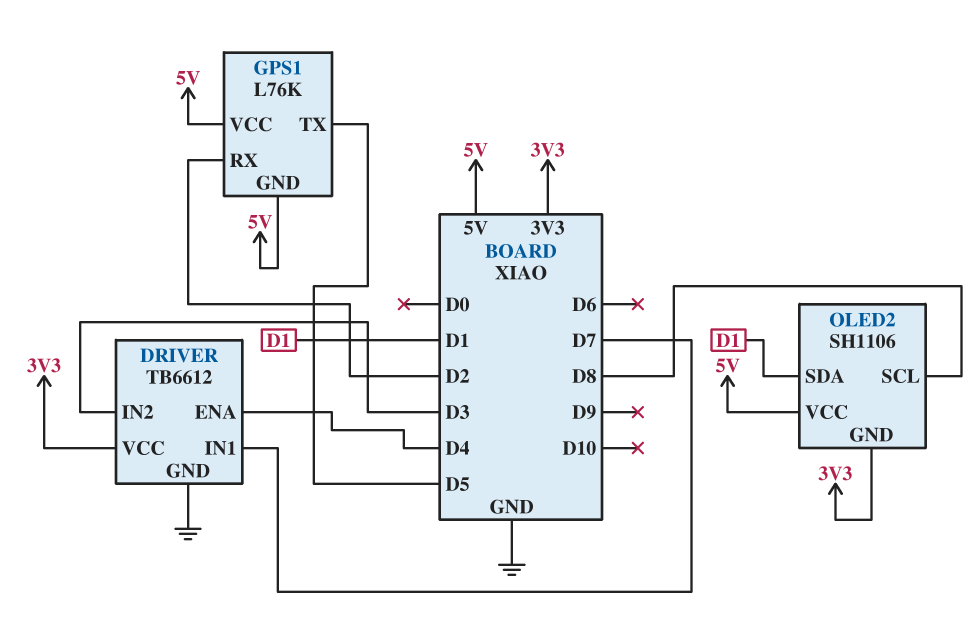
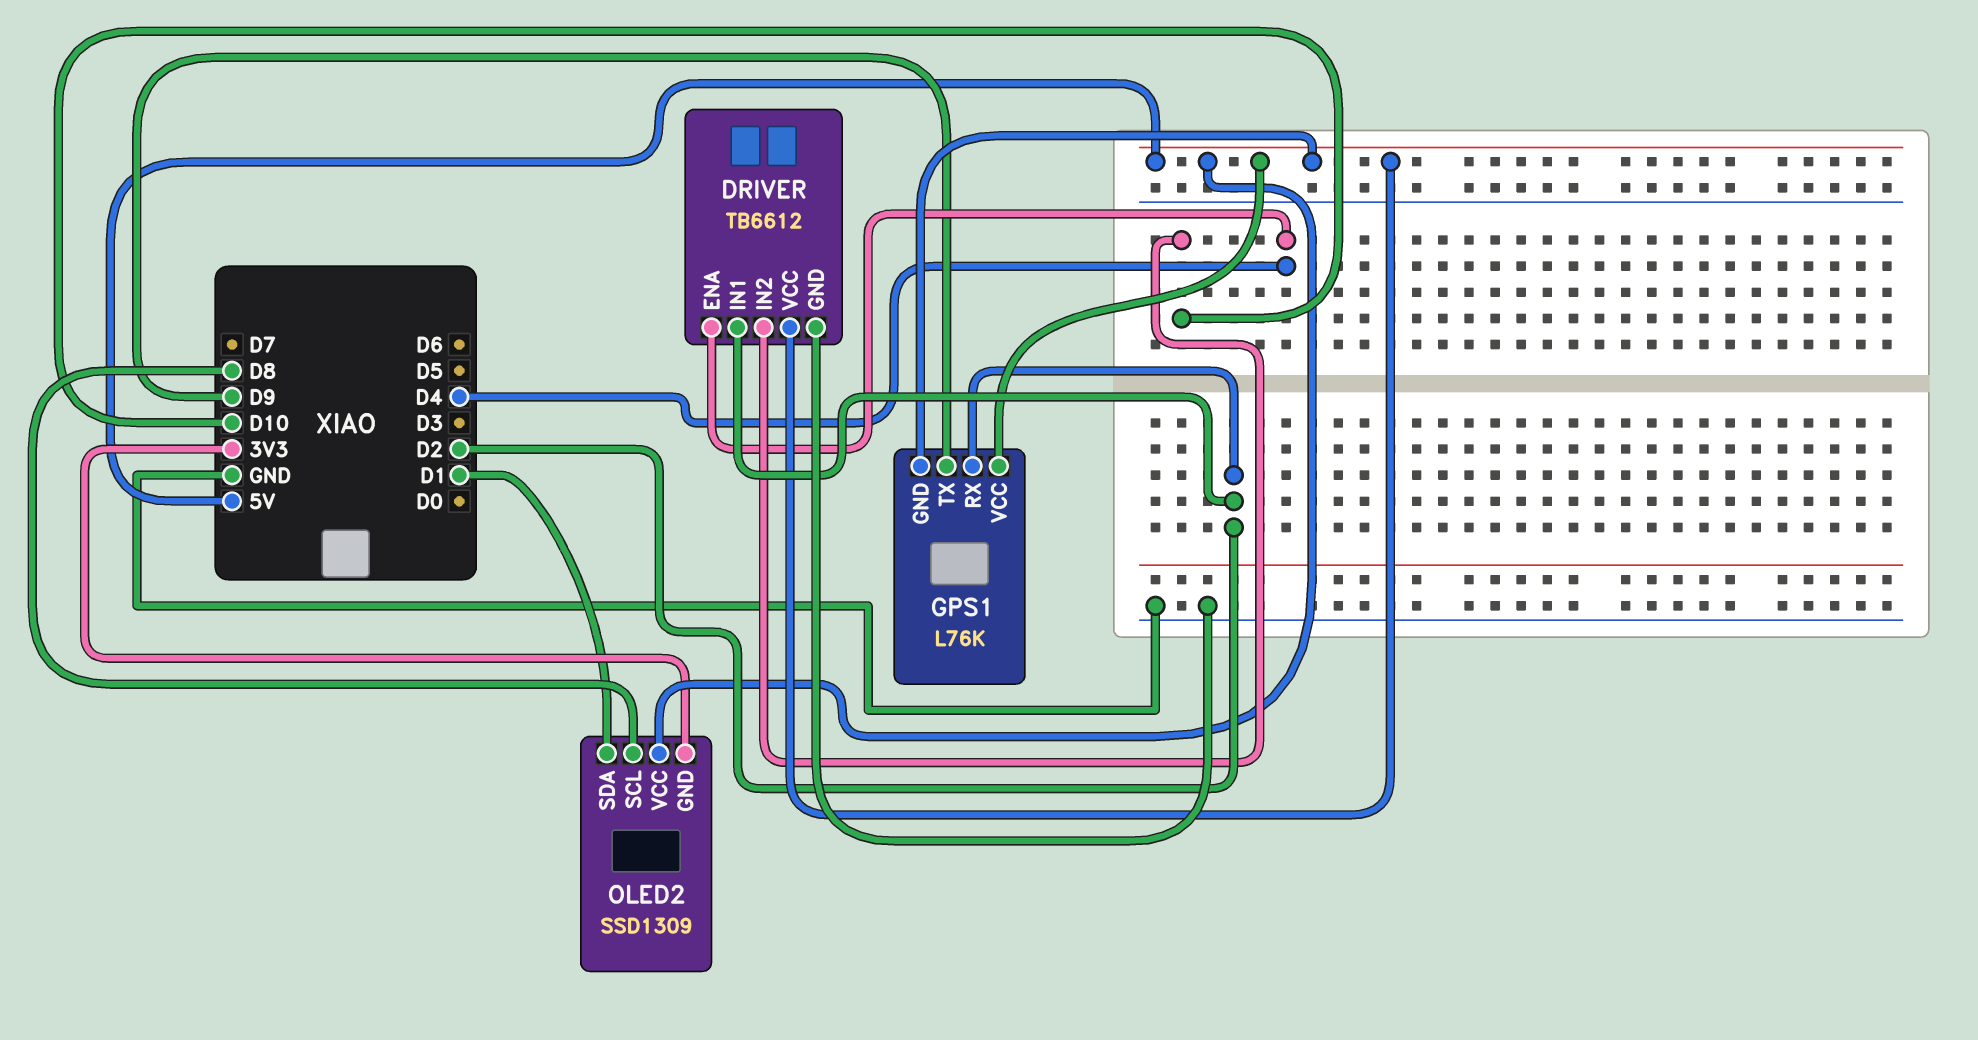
DRIVER pin IN1: D7 -> D2
DRIVER pin IN2: D3 -> D10
DRIVER pin VCC: 3V3 -> 5V
GPS1 pin TX: D5 -> D9
OLED2: SH1106 -> SSD1309

